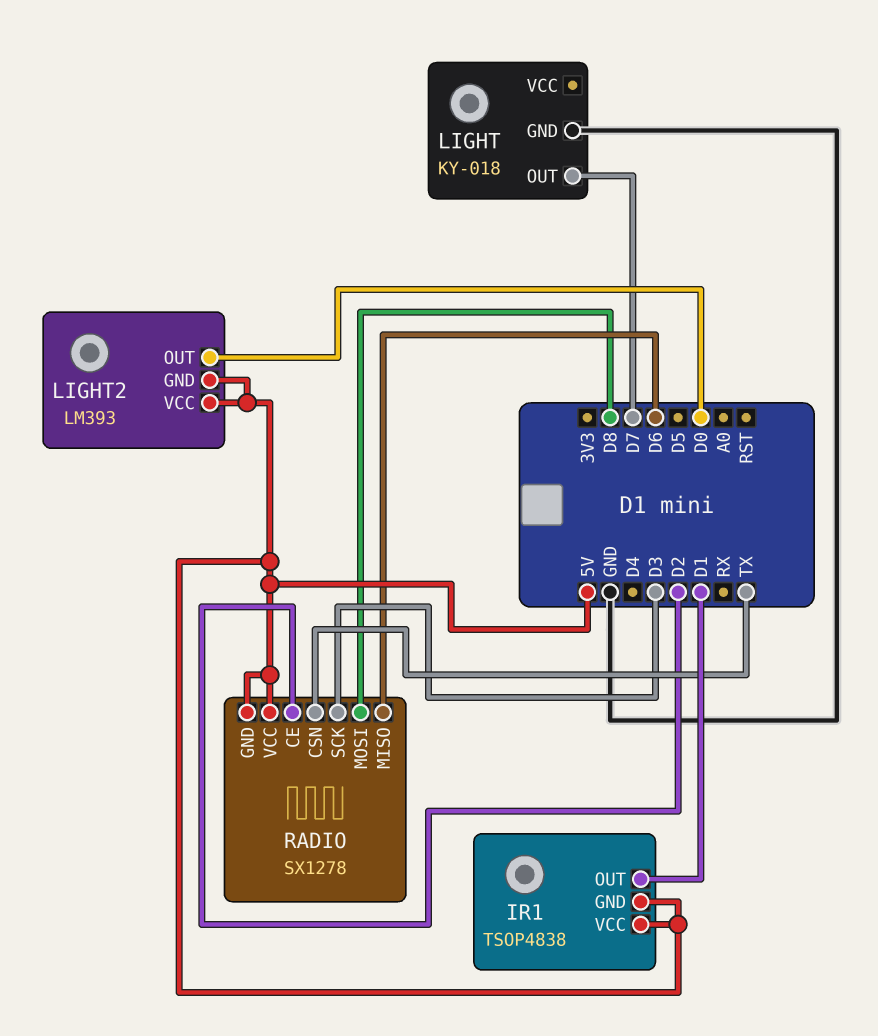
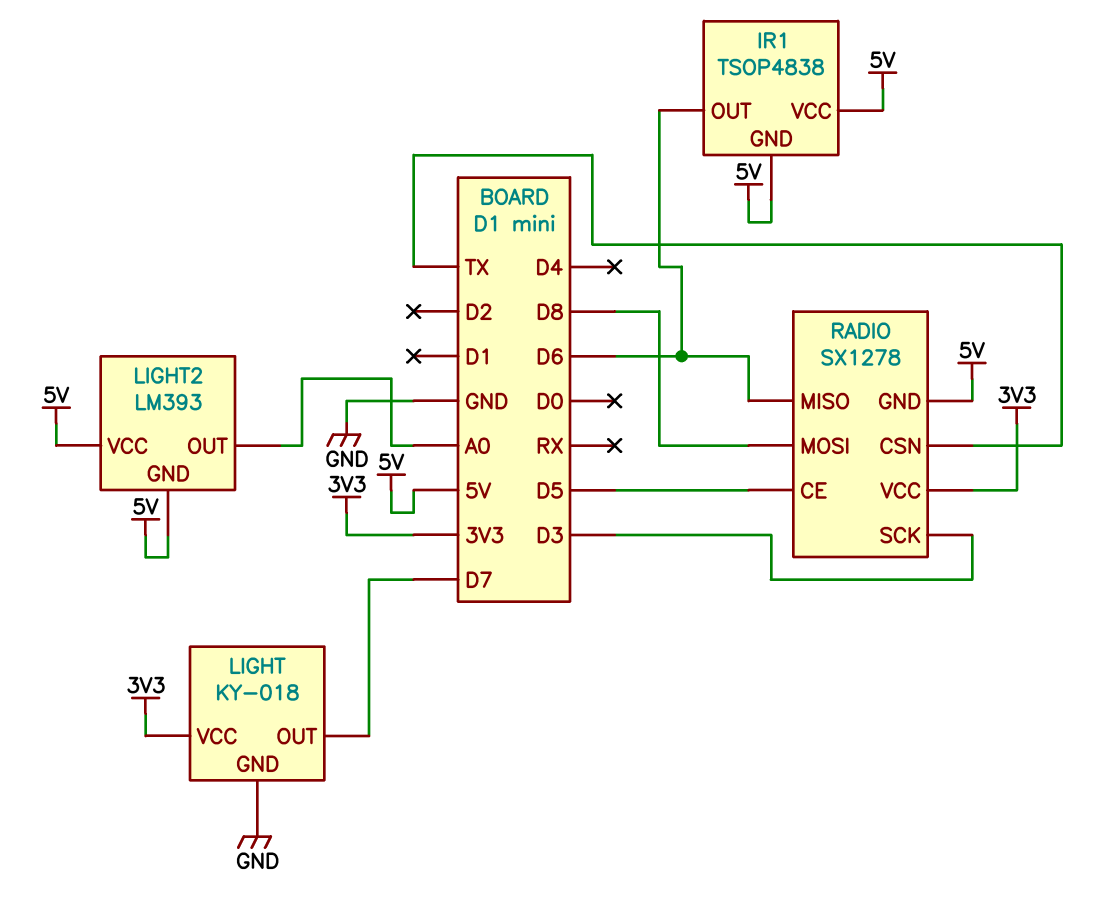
IR1 pin OUT: D1 -> D6
LIGHT pin VCC: none -> 3V3
LIGHT2 pin OUT: D0 -> A0
RADIO pin CE: D2 -> D5
RADIO pin VCC: 5V -> 3V3

